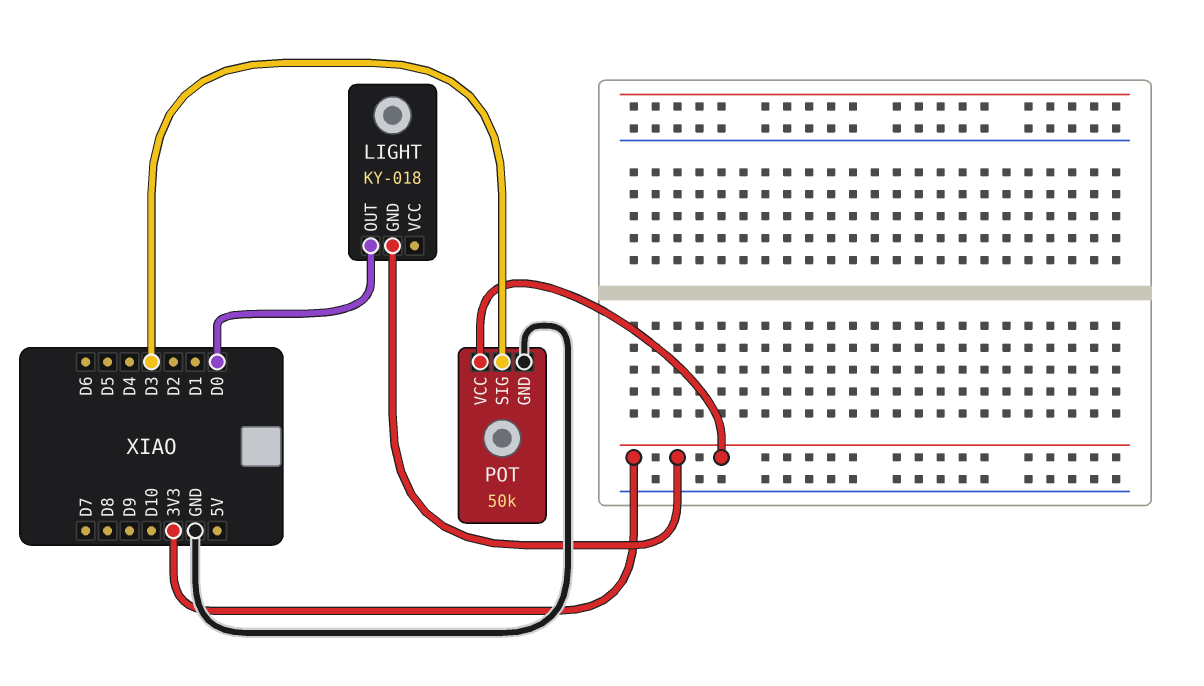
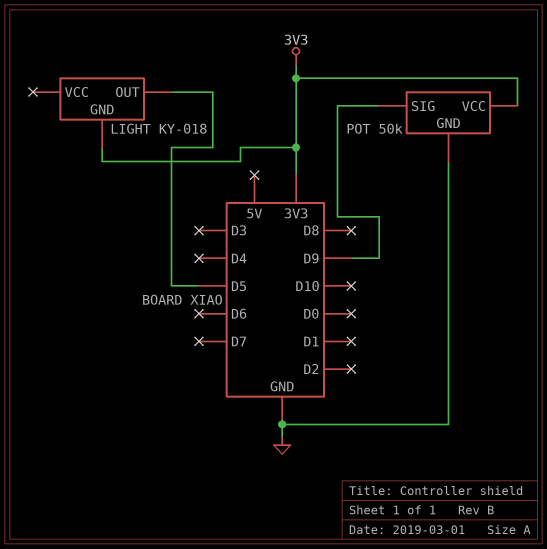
LIGHT pin OUT: D0 -> D5
POT pin SIG: D3 -> D9

